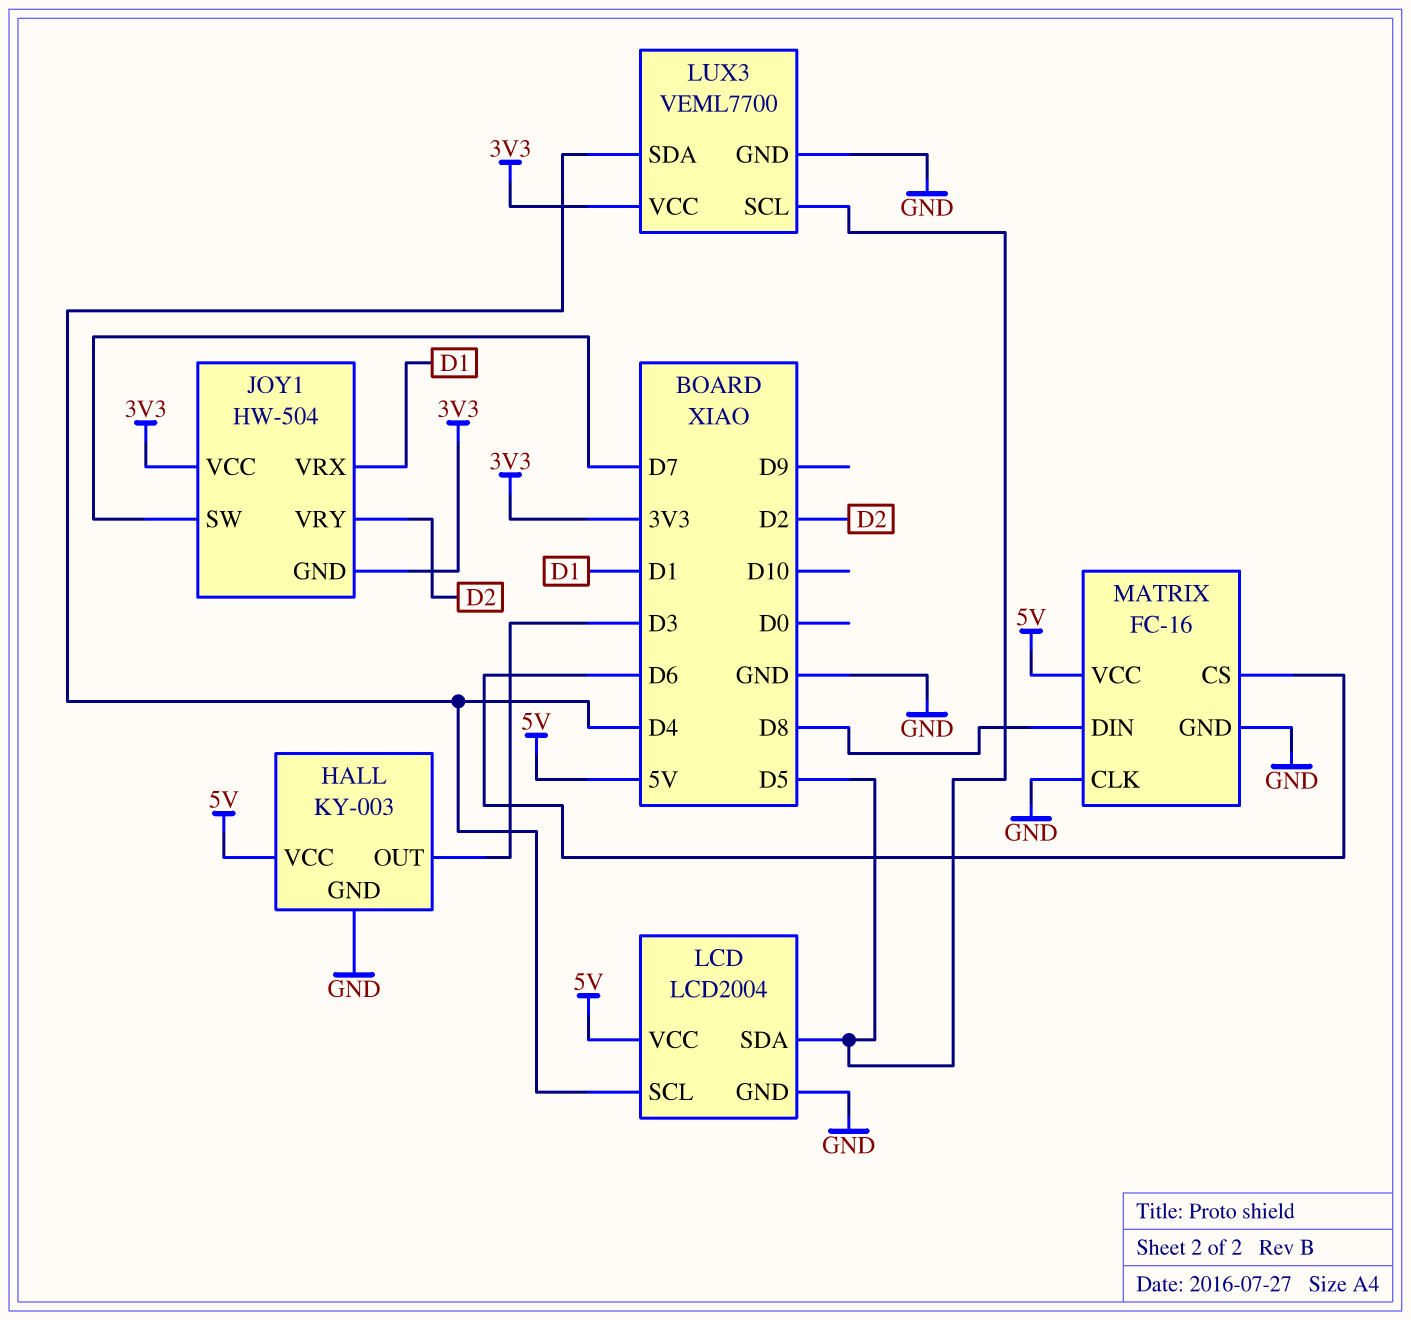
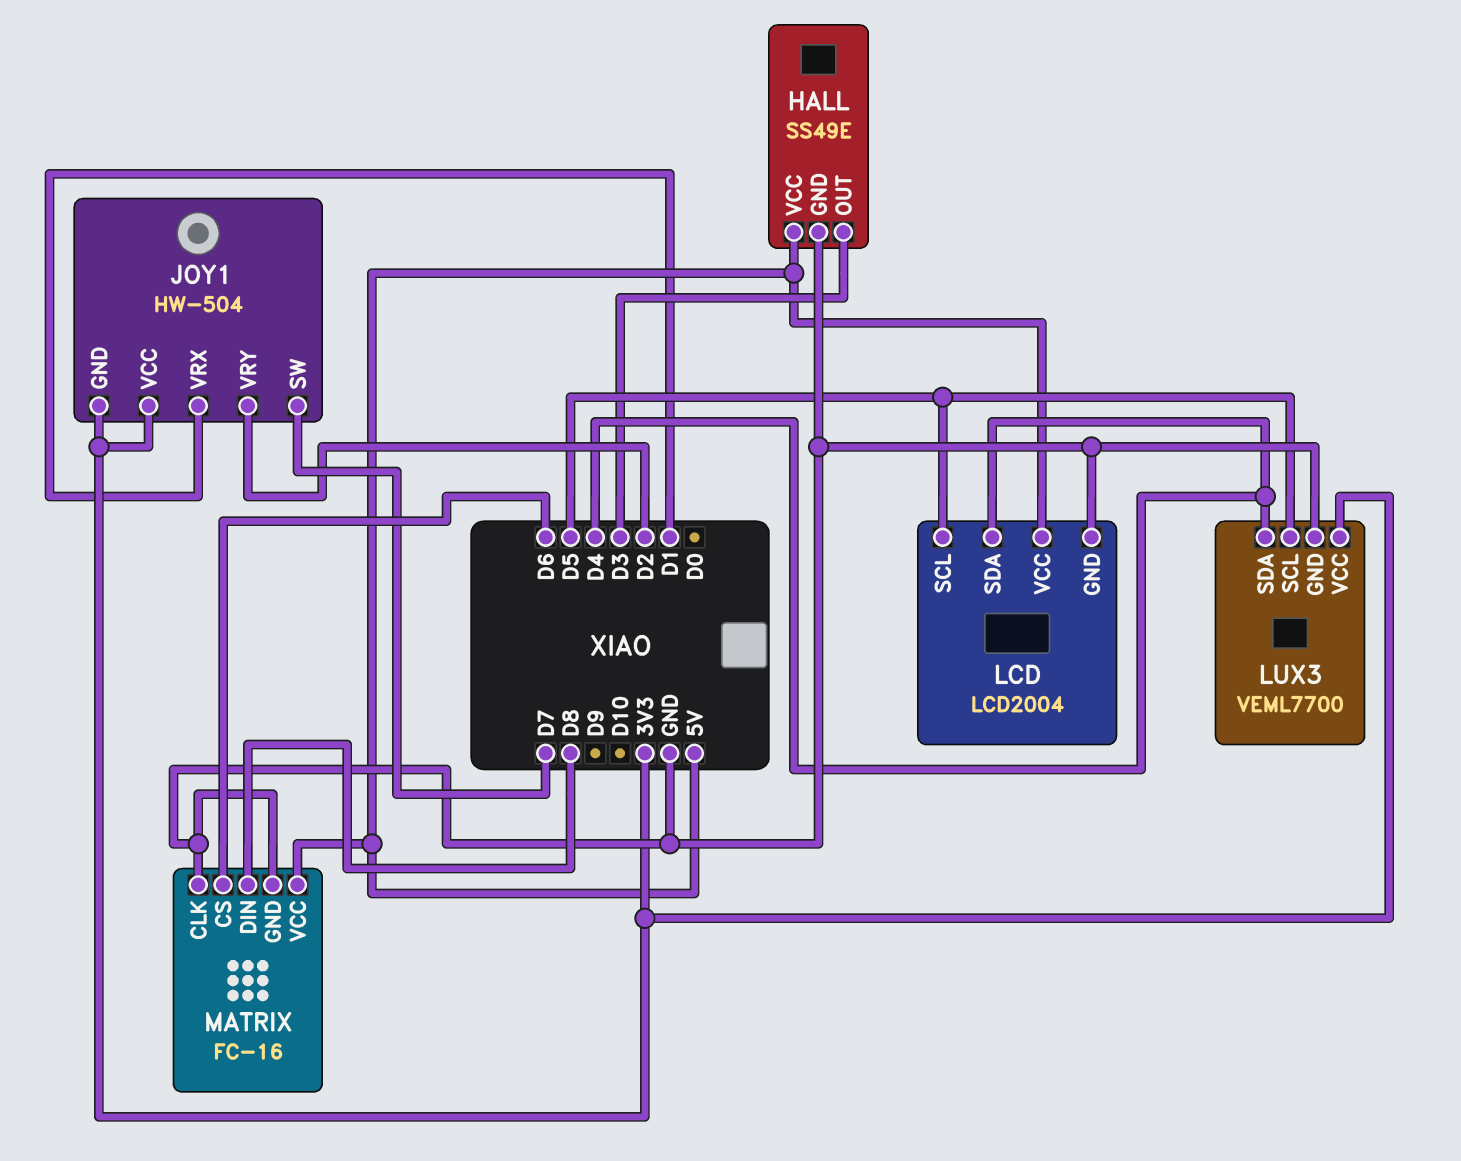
HALL: KY-003 -> SS49E
LCD pin SCL: D4 -> D5
LCD pin SDA: D5 -> D4

